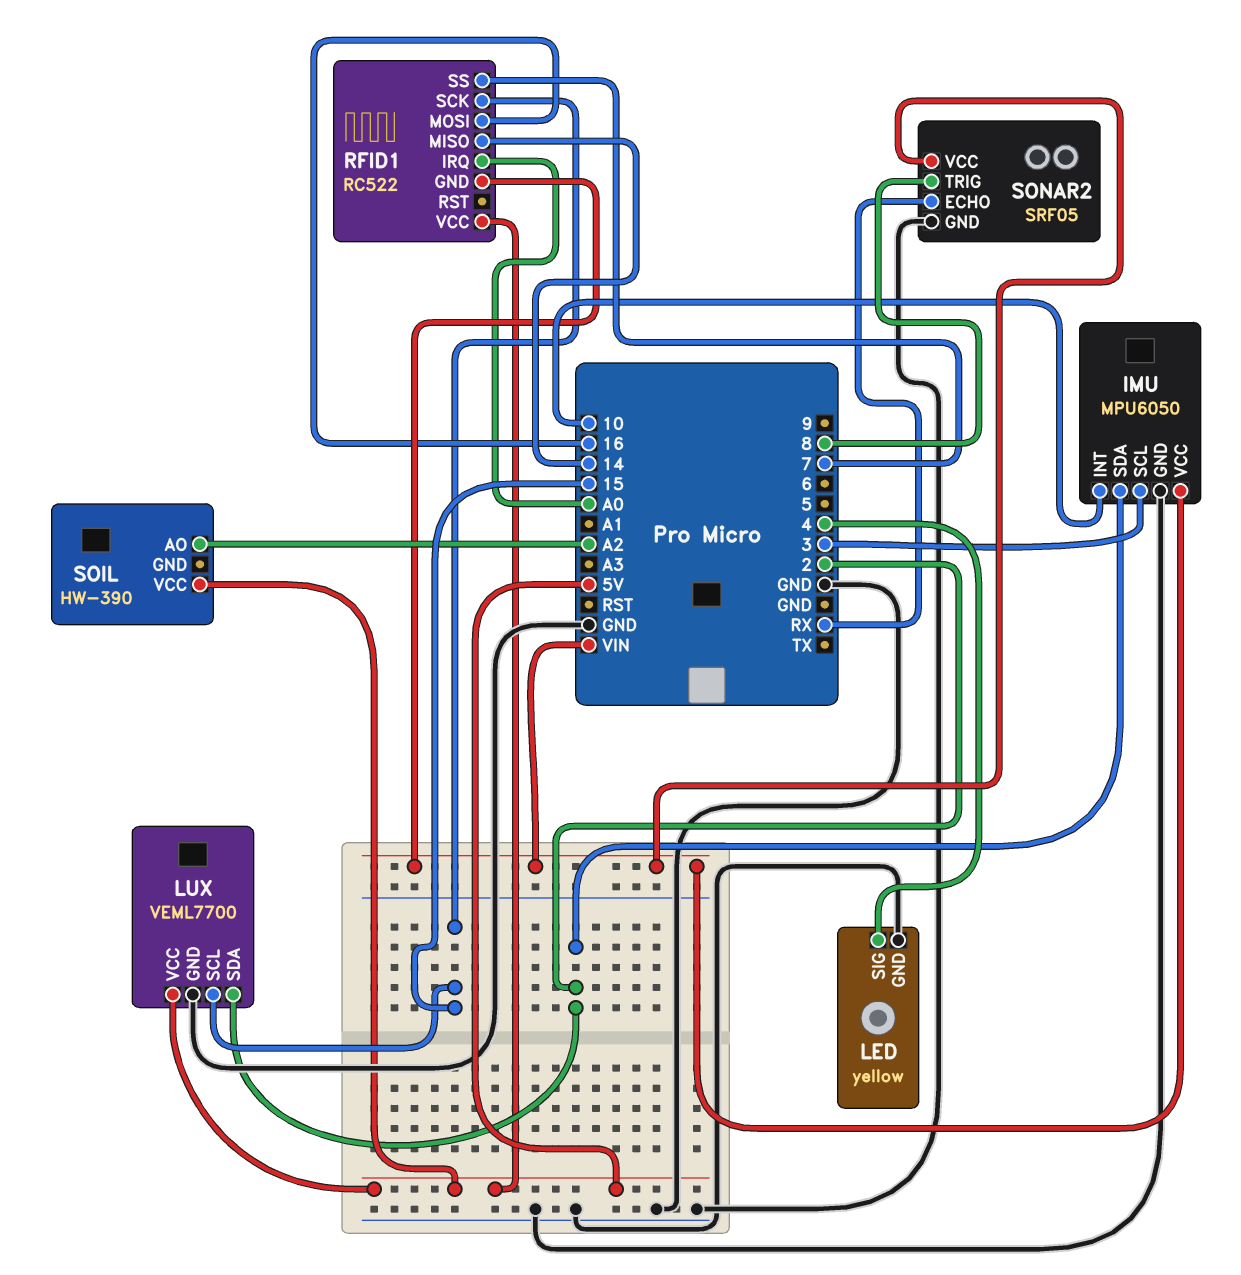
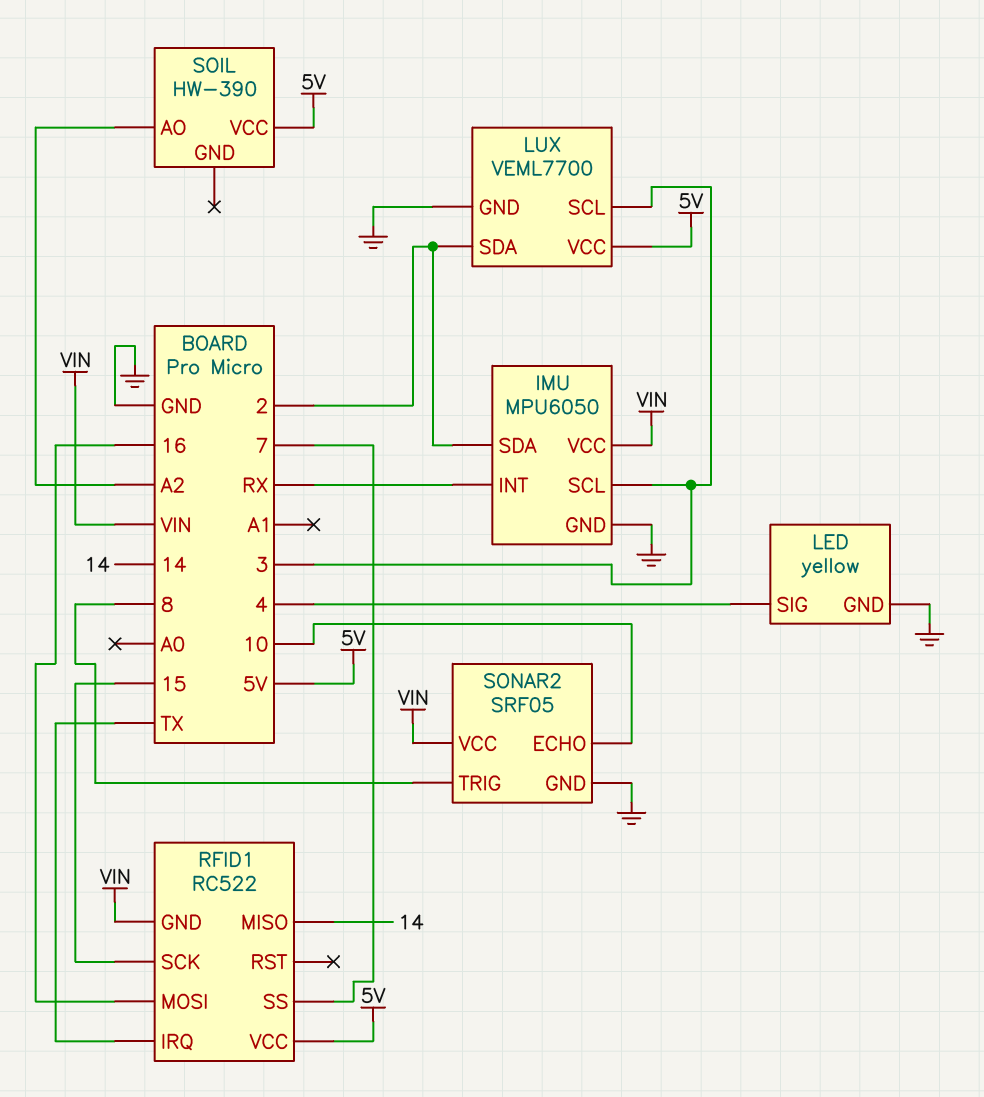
IMU pin INT: 10 -> RX
LUX pin SCL: 15 -> 3
RFID1 pin IRQ: A0 -> TX
SONAR2 pin ECHO: RX -> 10

